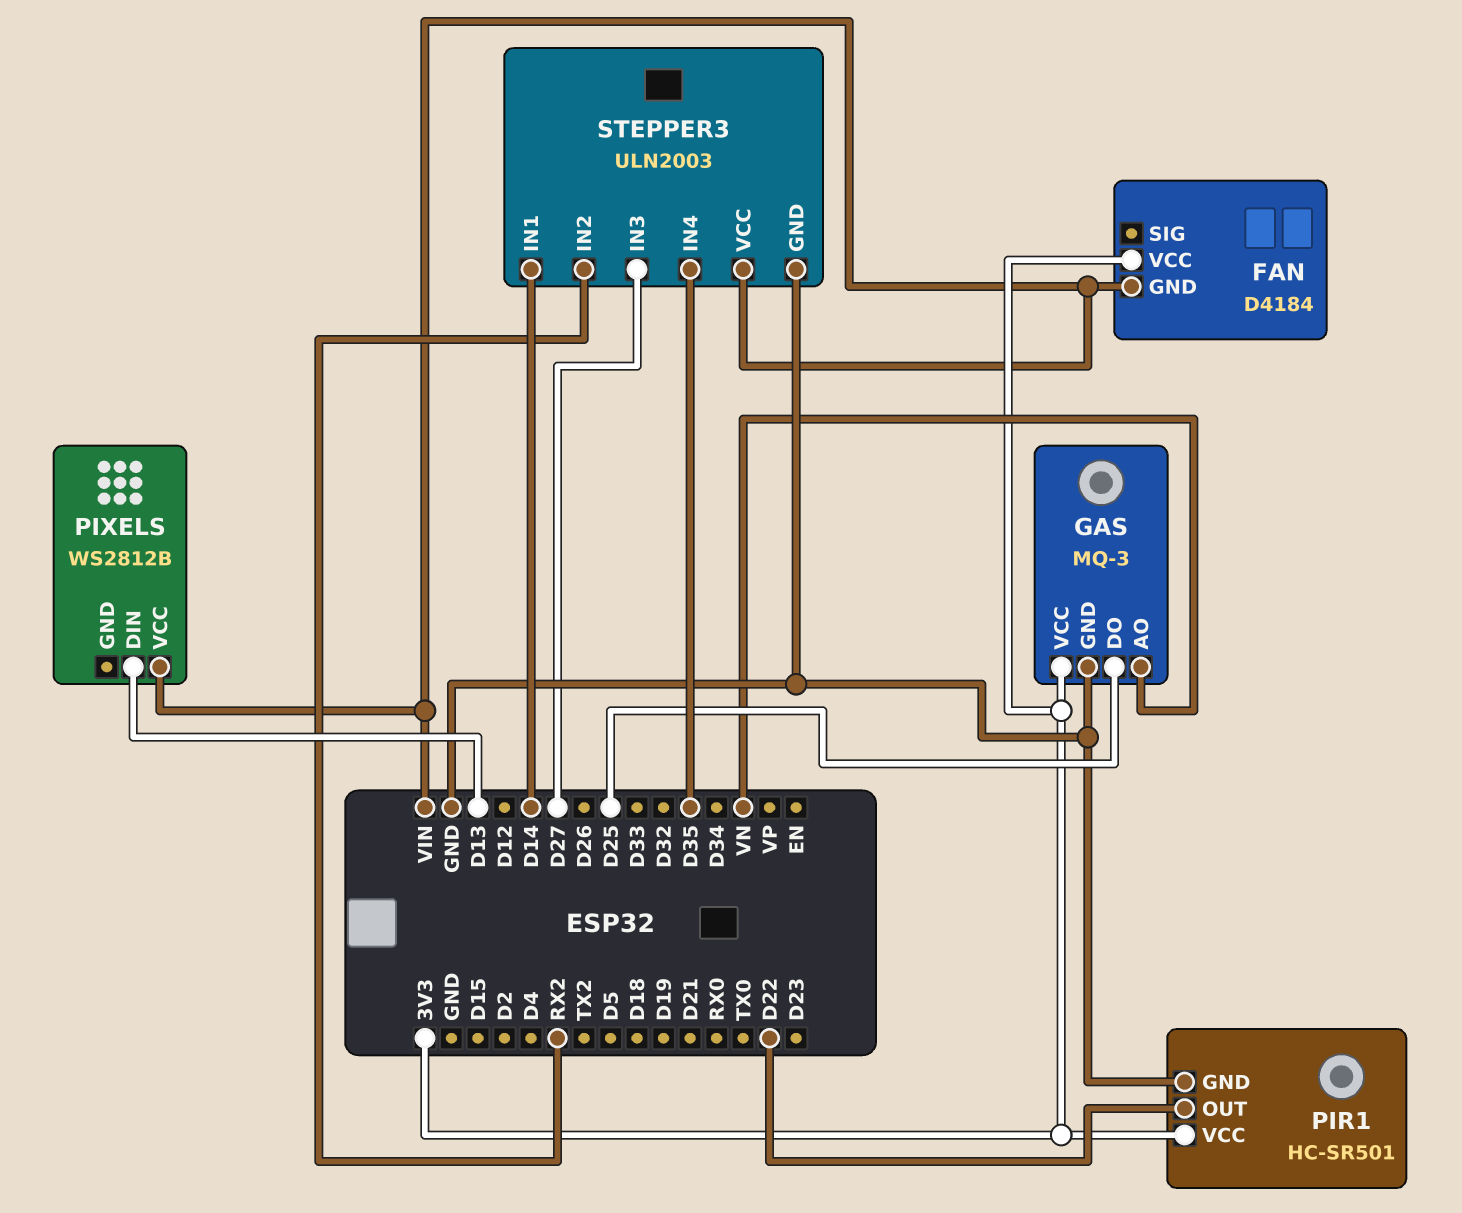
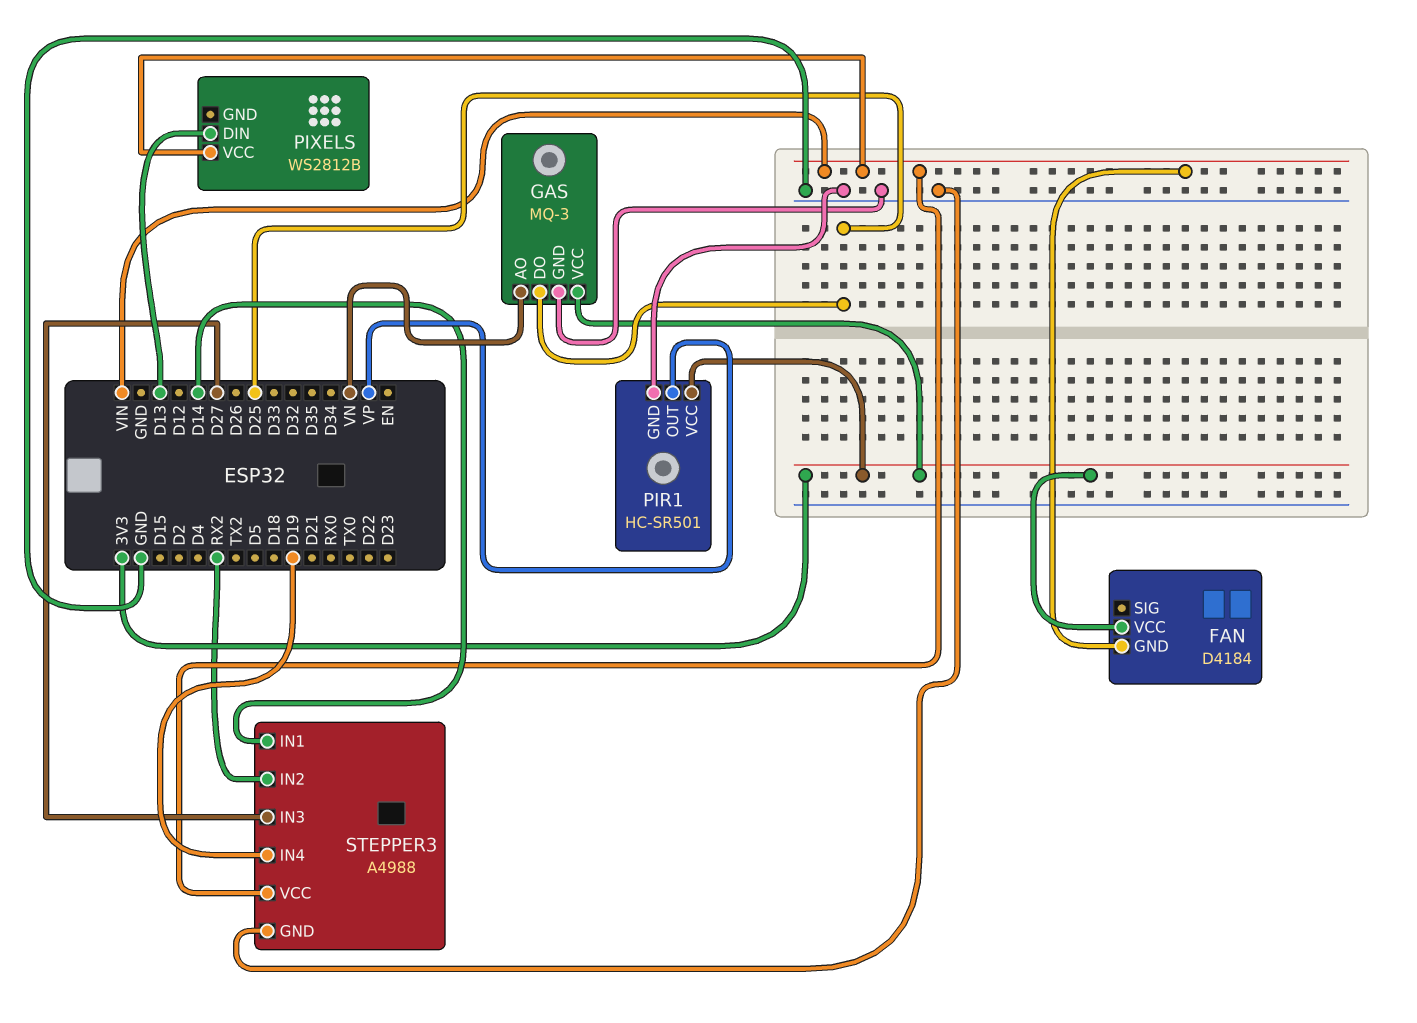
PIR1 pin OUT: D22 -> VP
STEPPER3: ULN2003 -> A4988
STEPPER3 pin IN4: D35 -> D19

